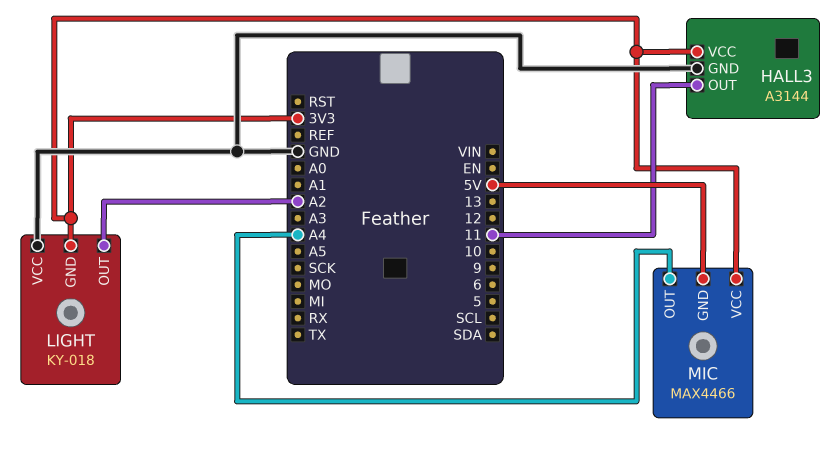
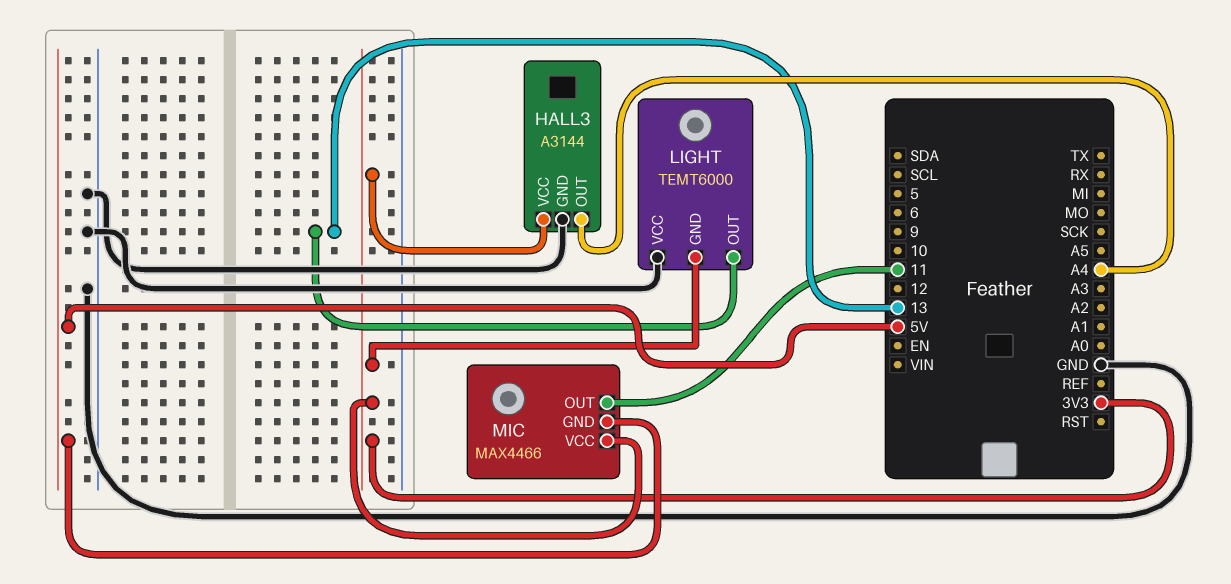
HALL3 pin OUT: 11 -> A4
LIGHT: KY-018 -> TEMT6000
LIGHT pin OUT: A2 -> 13
MIC pin OUT: A4 -> 11

